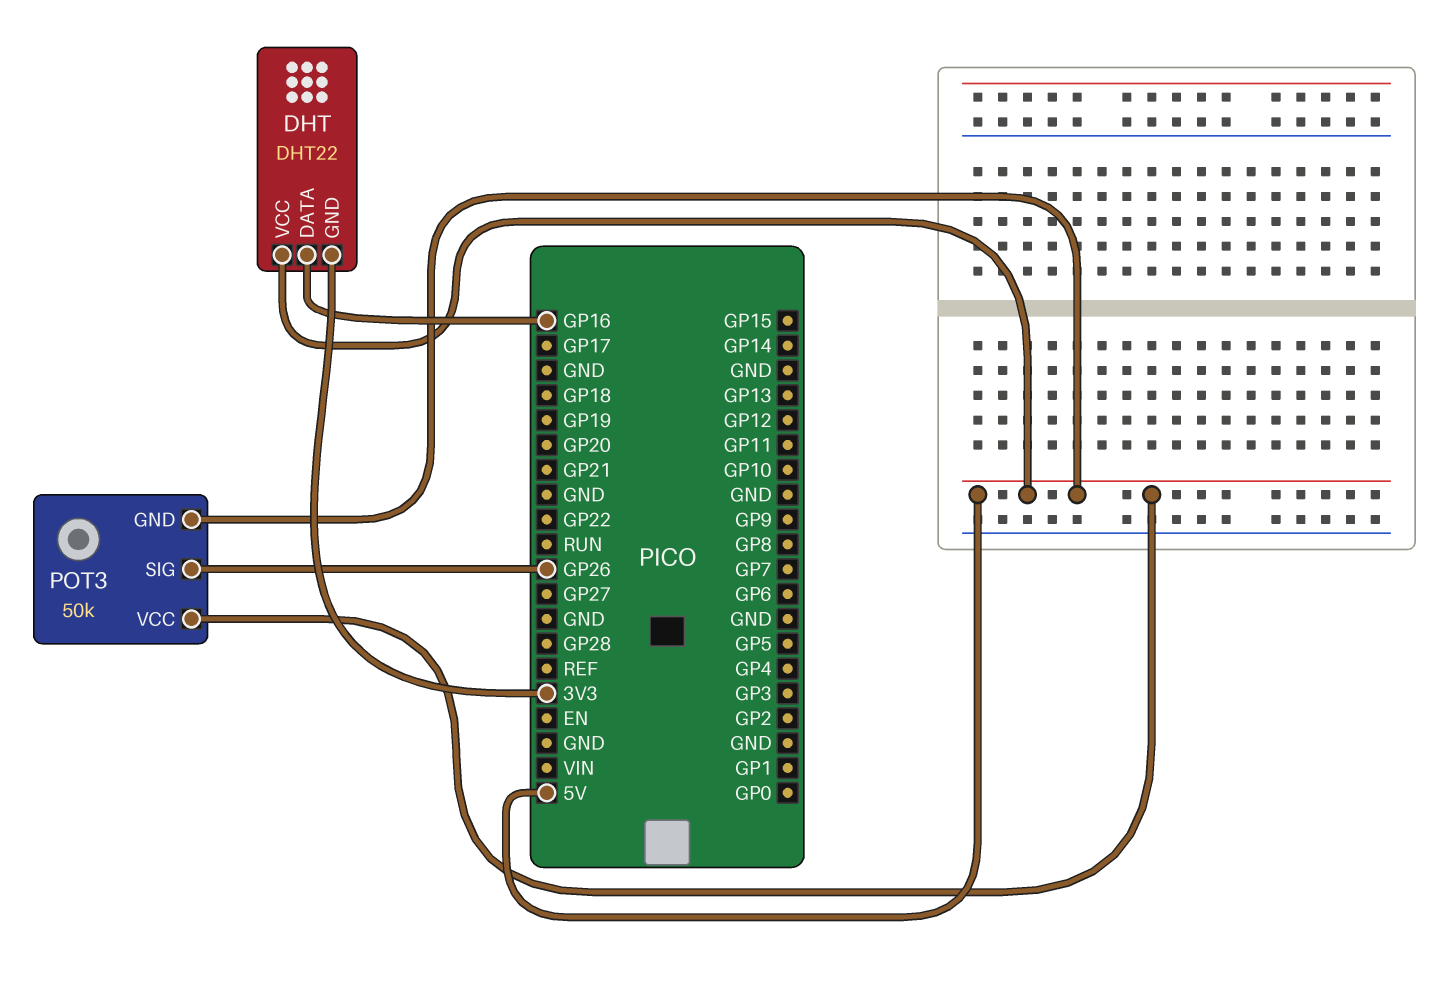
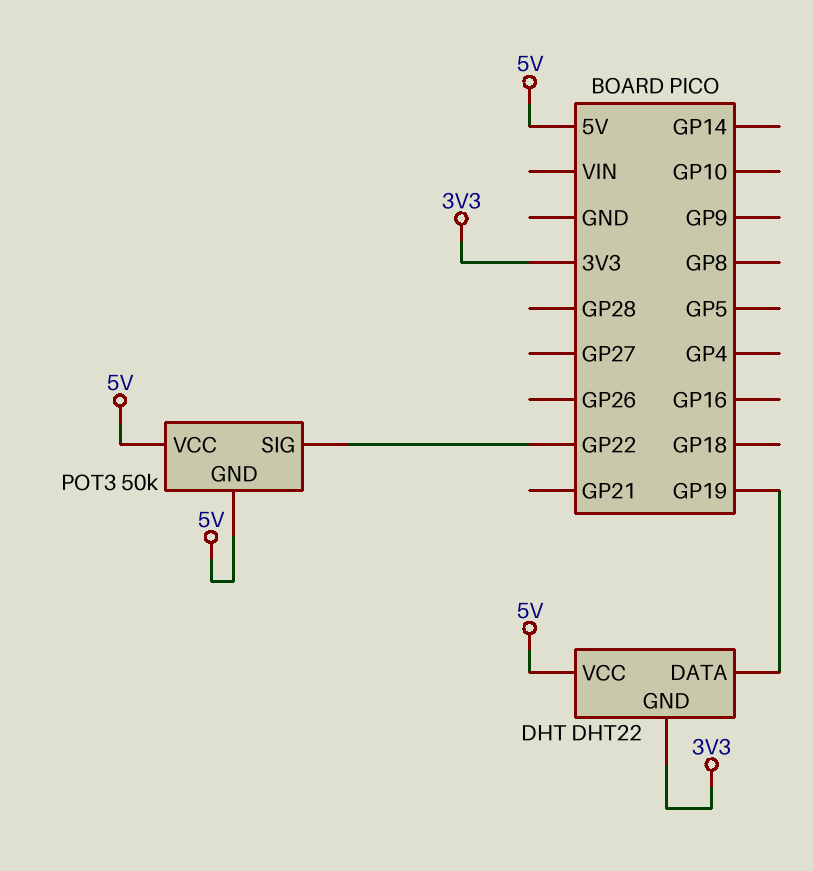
DHT pin DATA: GP16 -> GP19
POT3 pin SIG: GP26 -> GP22

